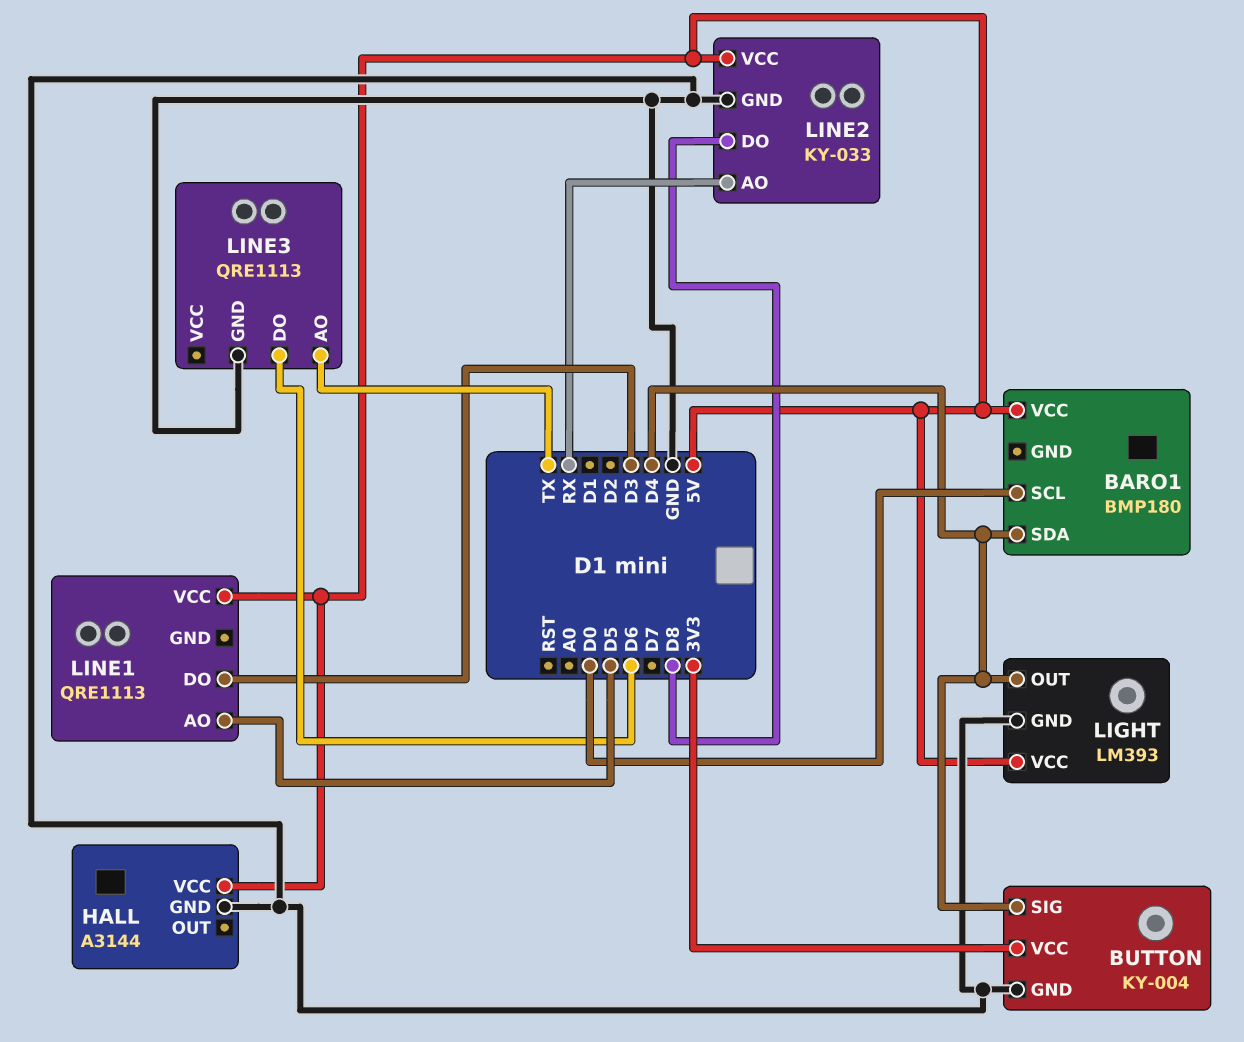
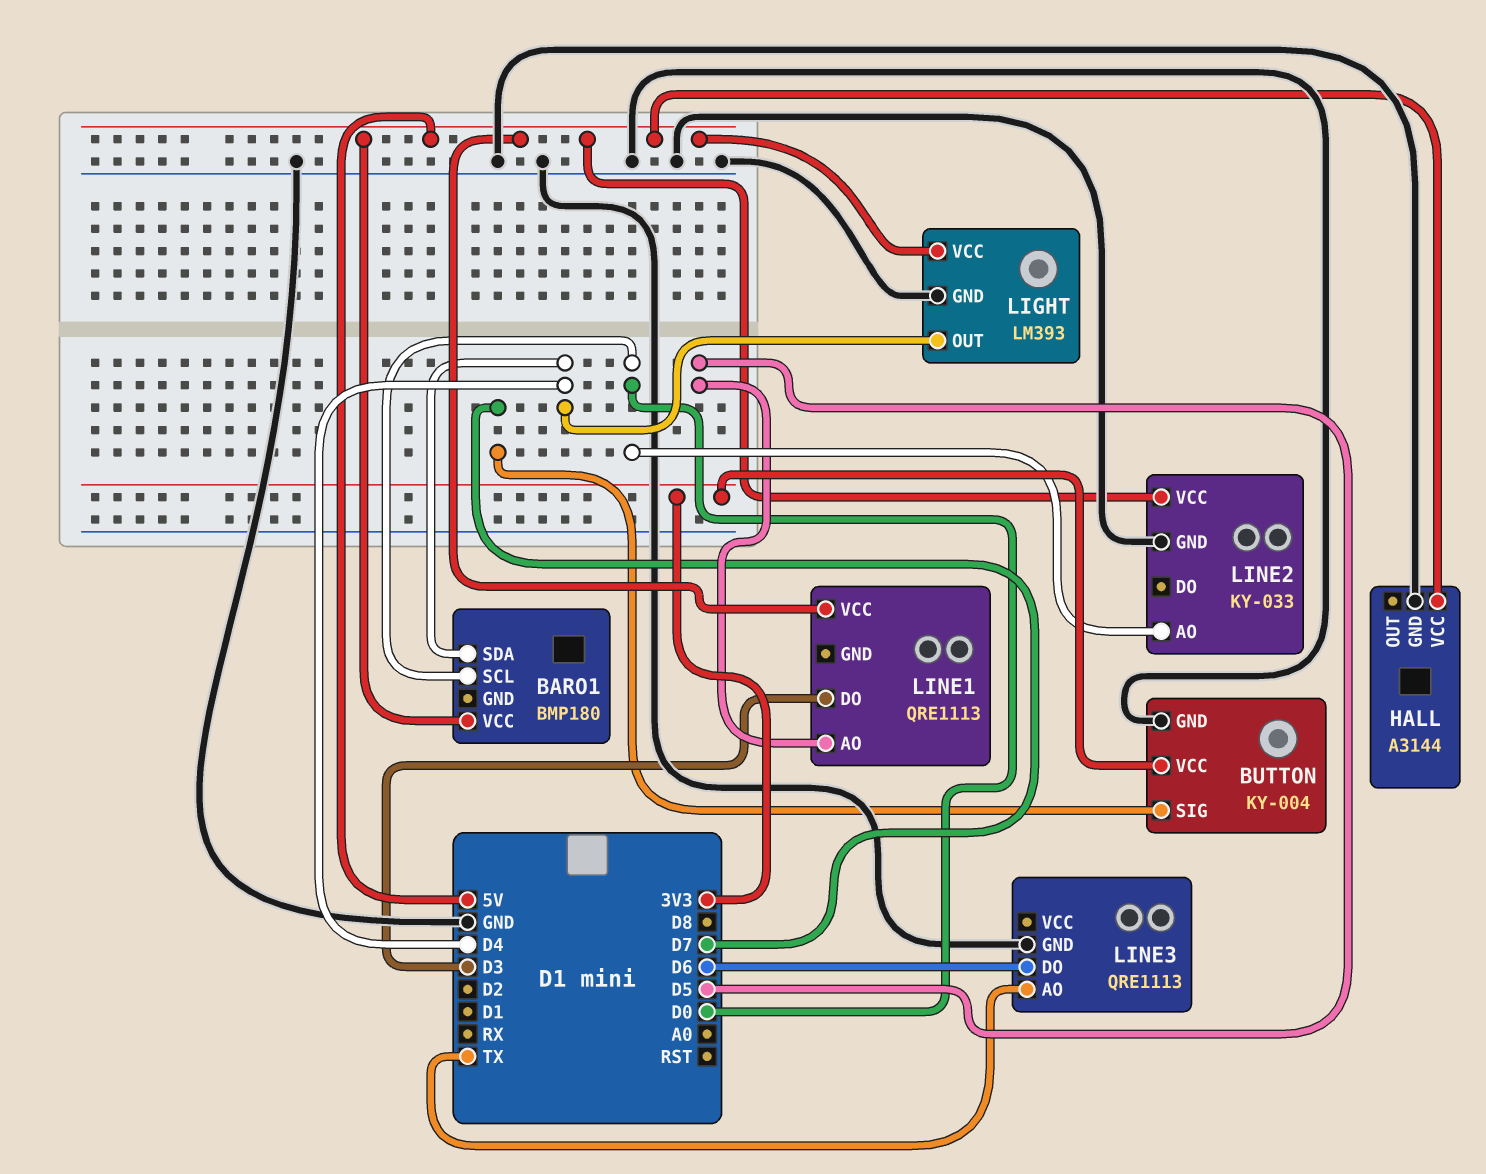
BUTTON pin SIG: D4 -> D7
LINE2 pin AO: RX -> D0
LINE2 pin DO: D8 -> none

